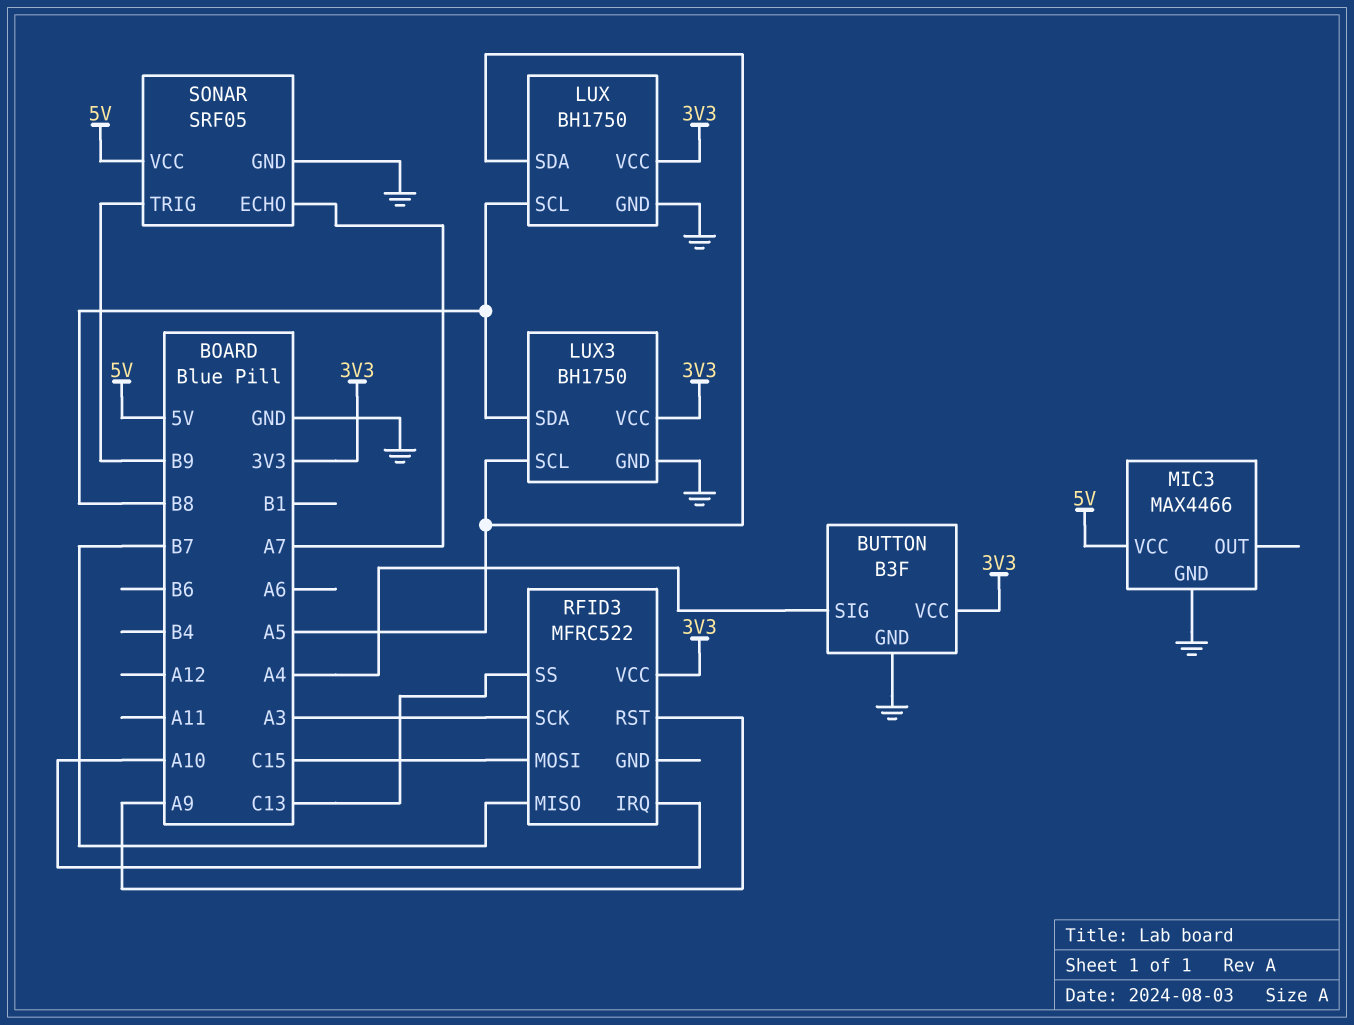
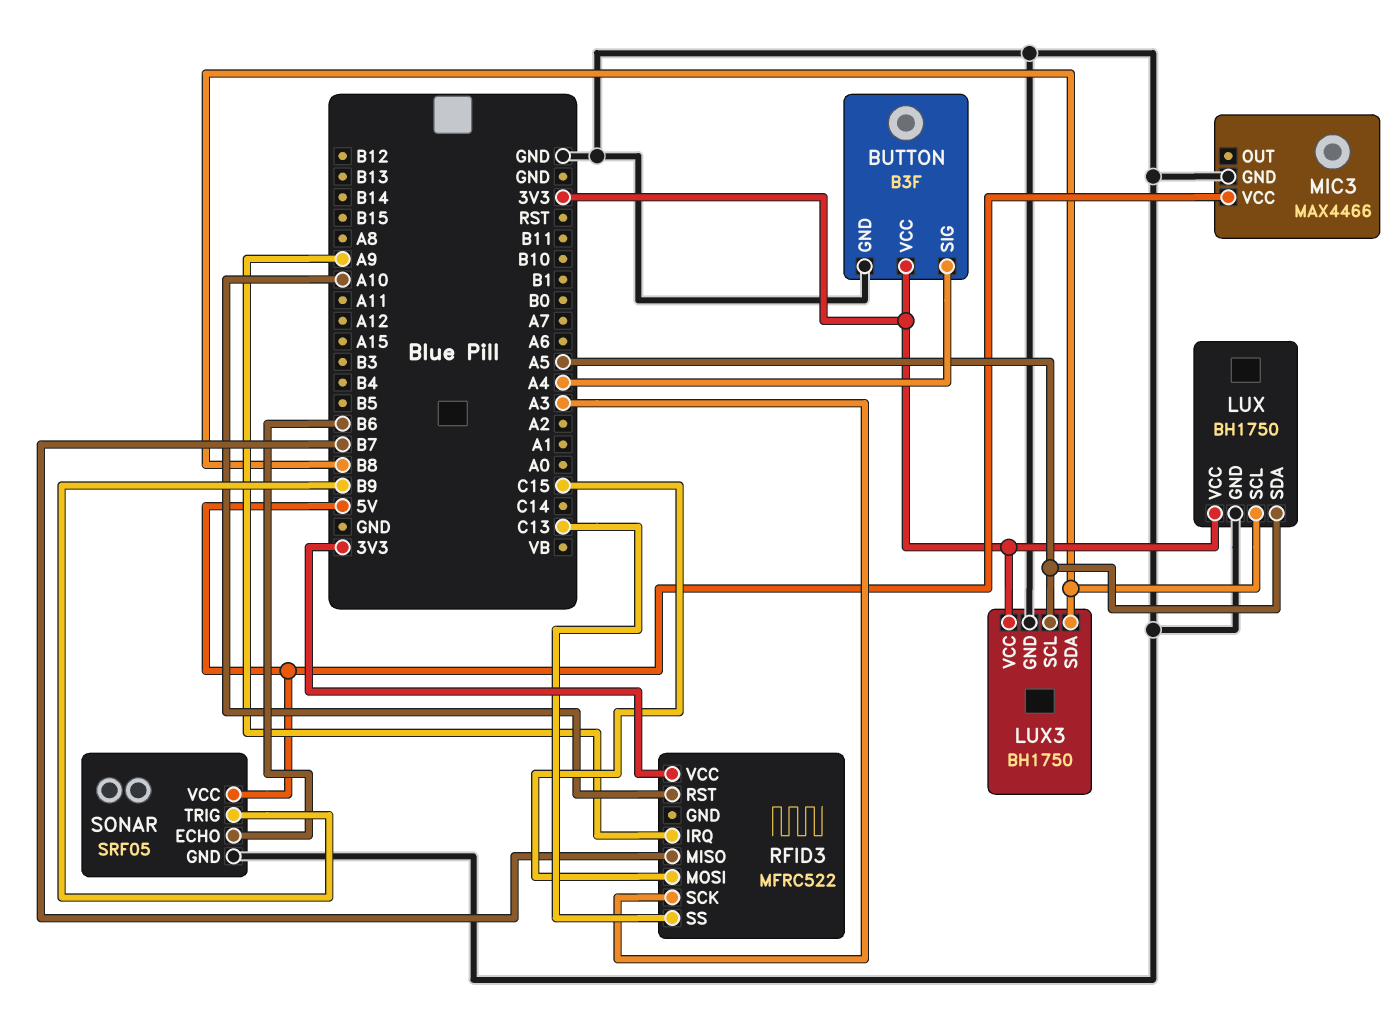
RFID3 pin IRQ: A10 -> A9
RFID3 pin RST: A9 -> A10
SONAR pin ECHO: A7 -> B6

